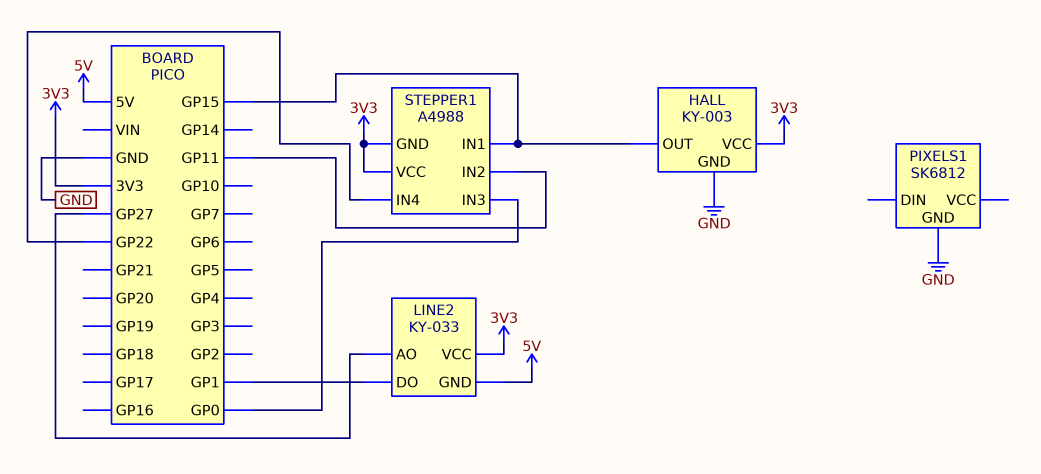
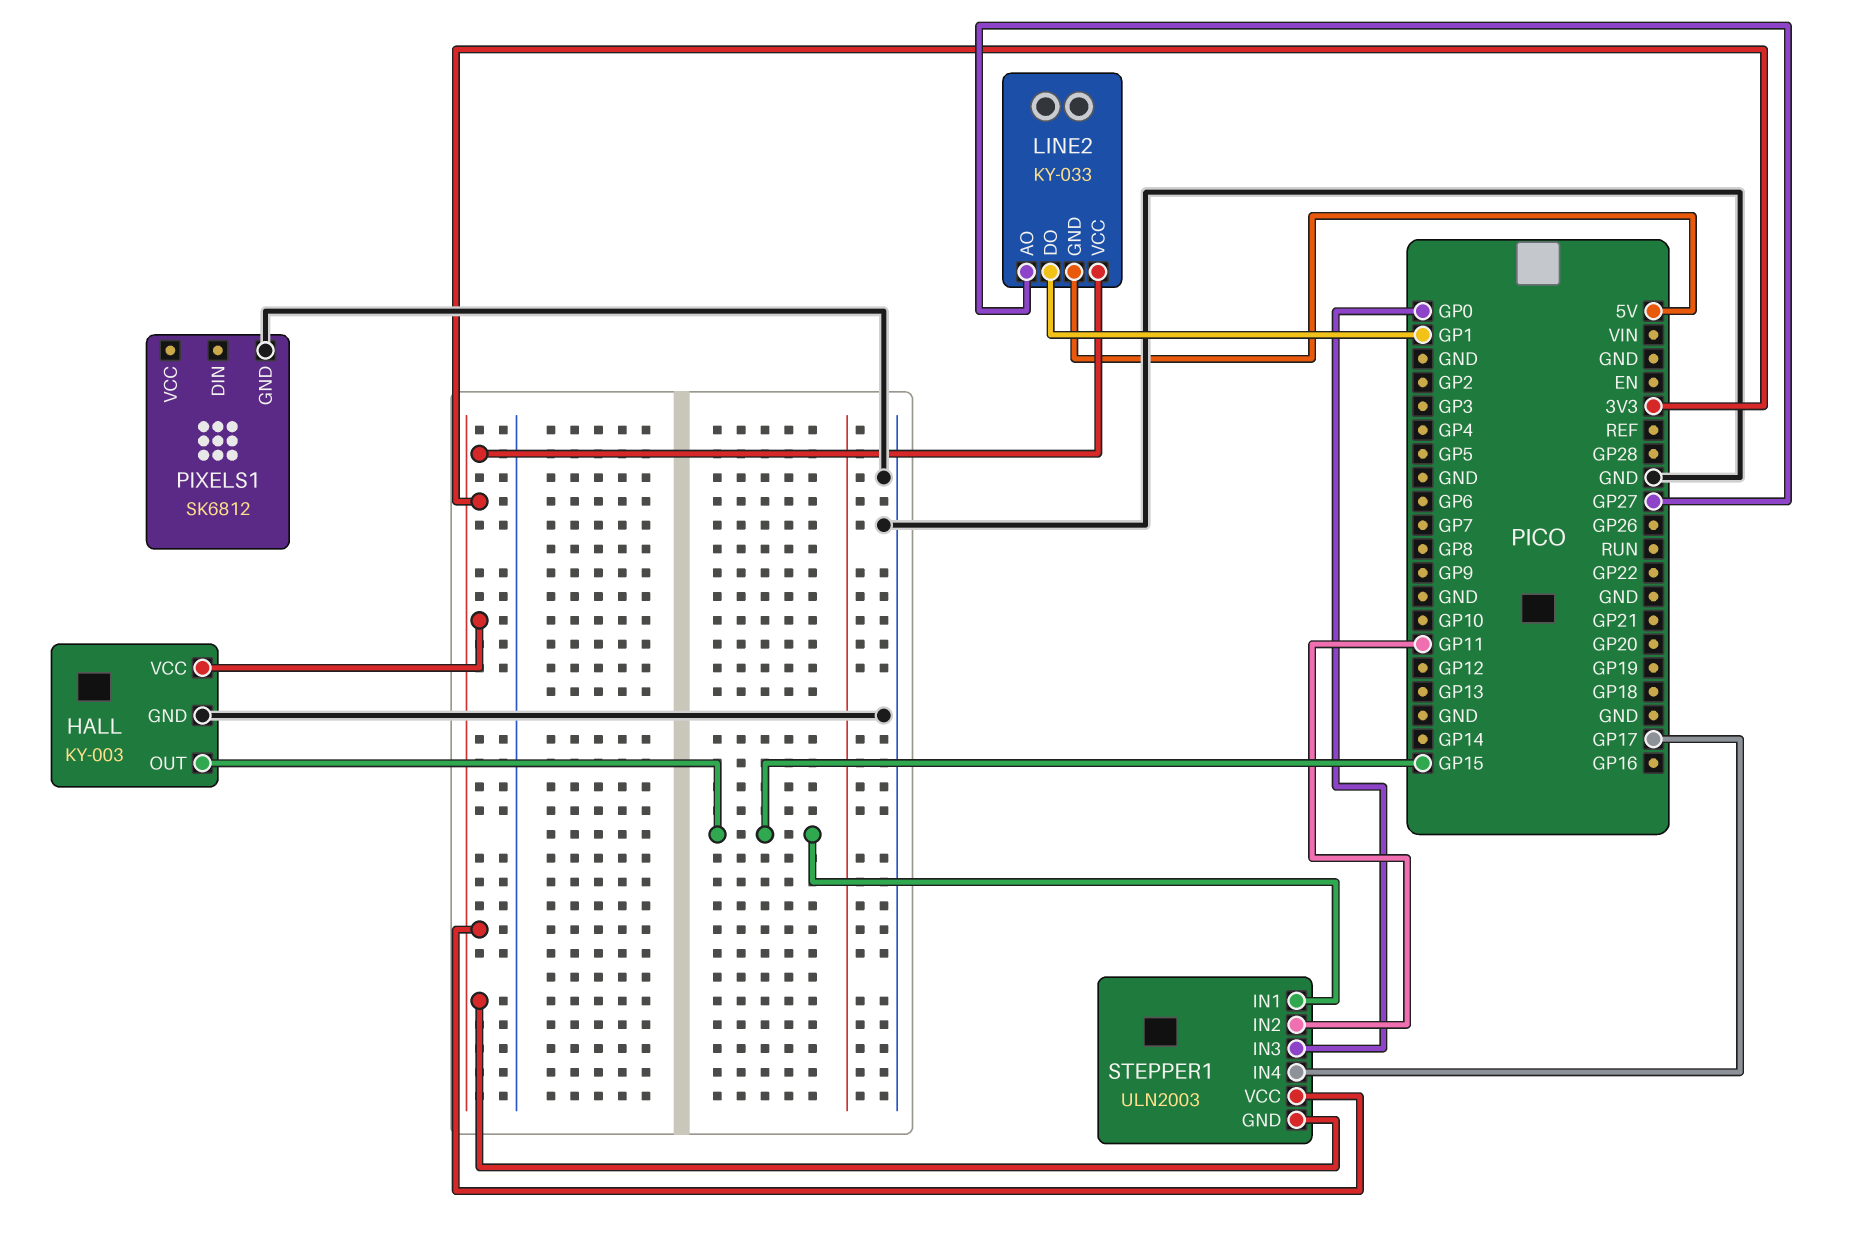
STEPPER1: A4988 -> ULN2003
STEPPER1 pin IN4: GP22 -> GP17

